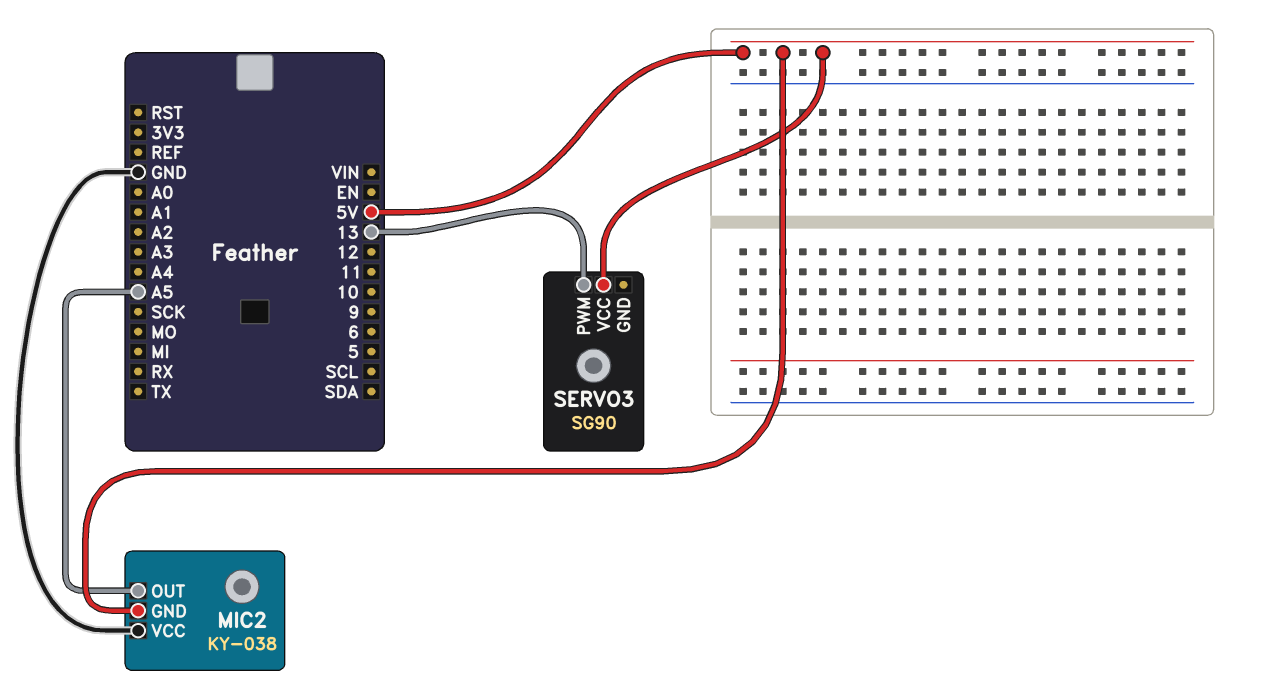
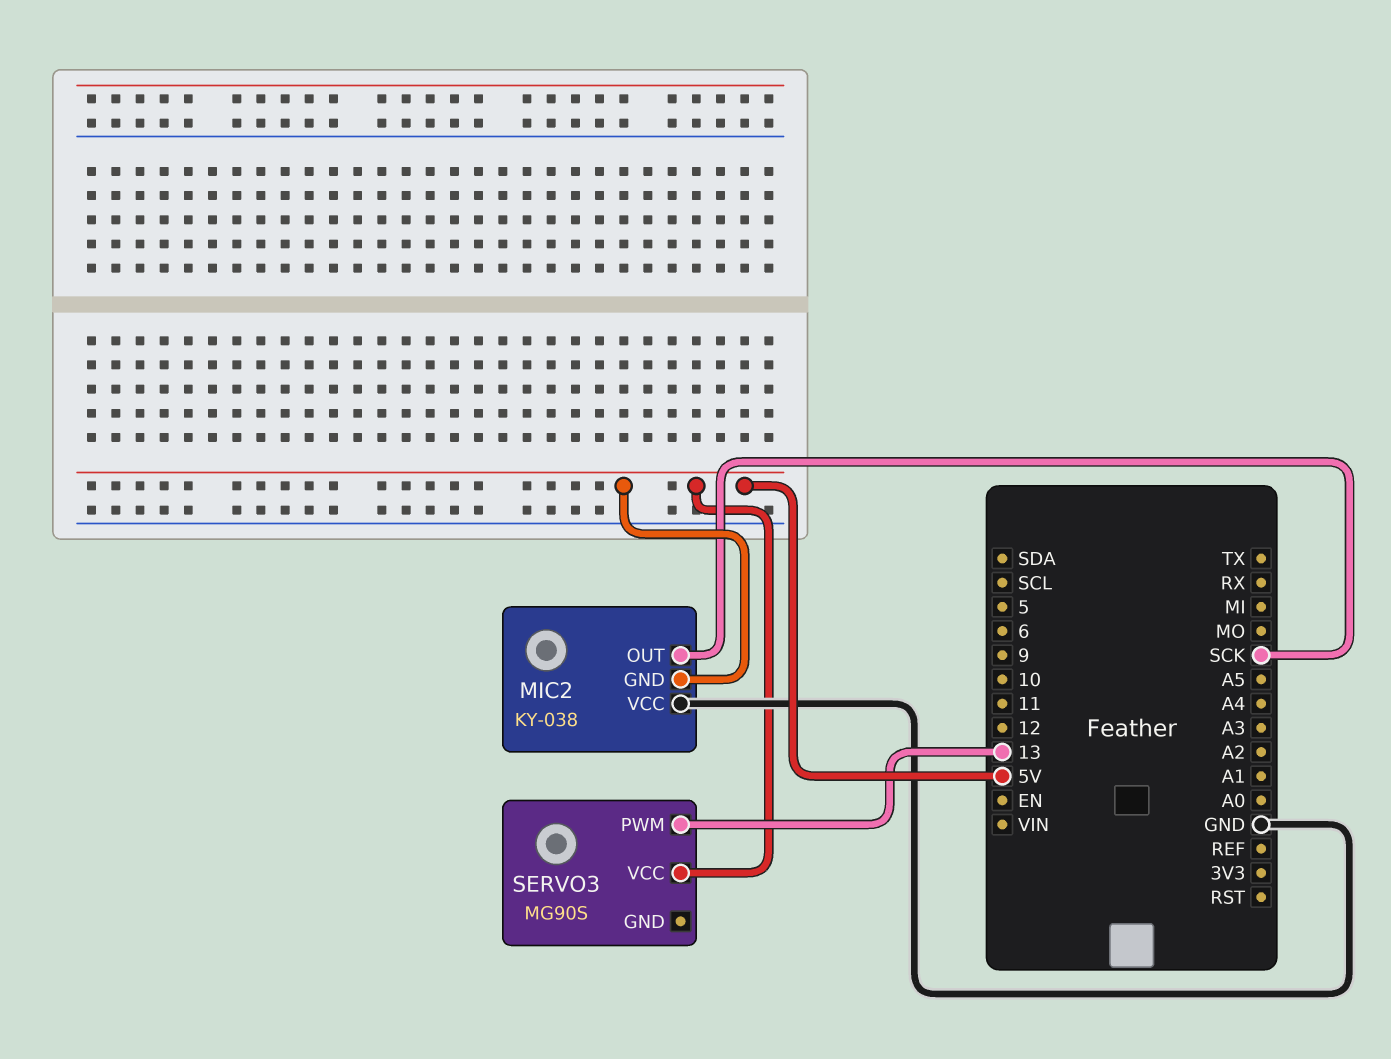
MIC2 pin OUT: A5 -> SCK
SERVO3: SG90 -> MG90S

